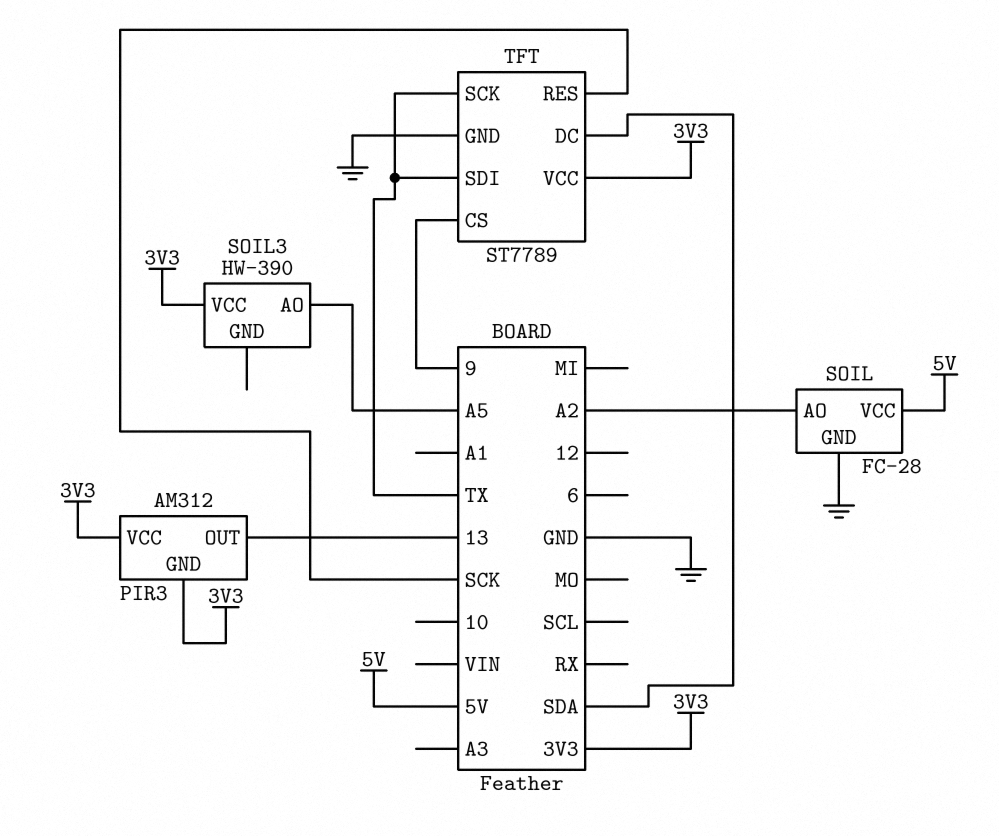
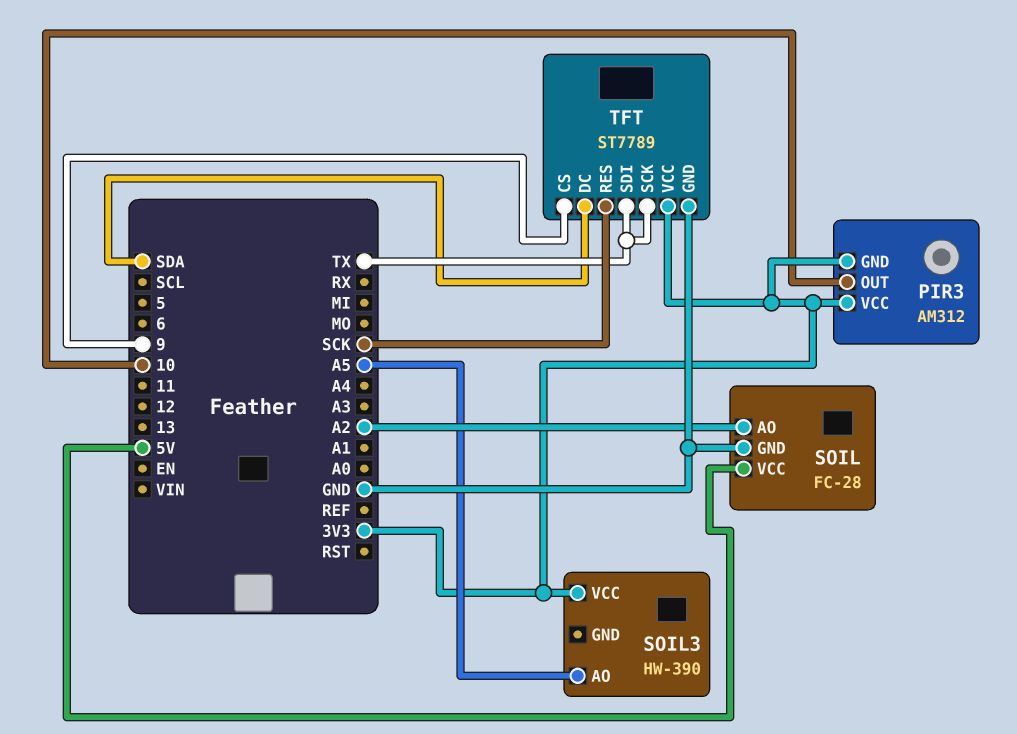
PIR3 pin OUT: 13 -> 10

